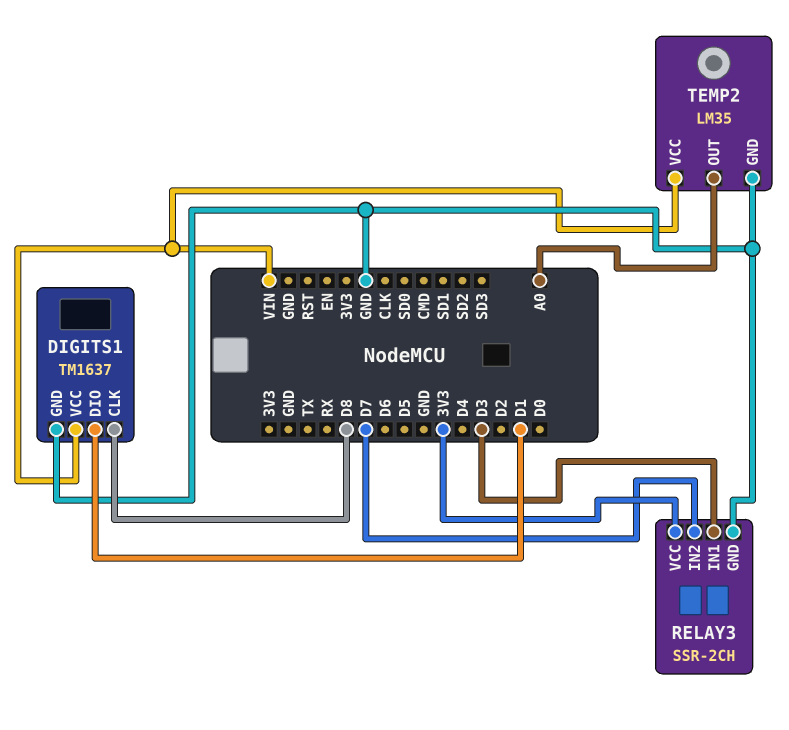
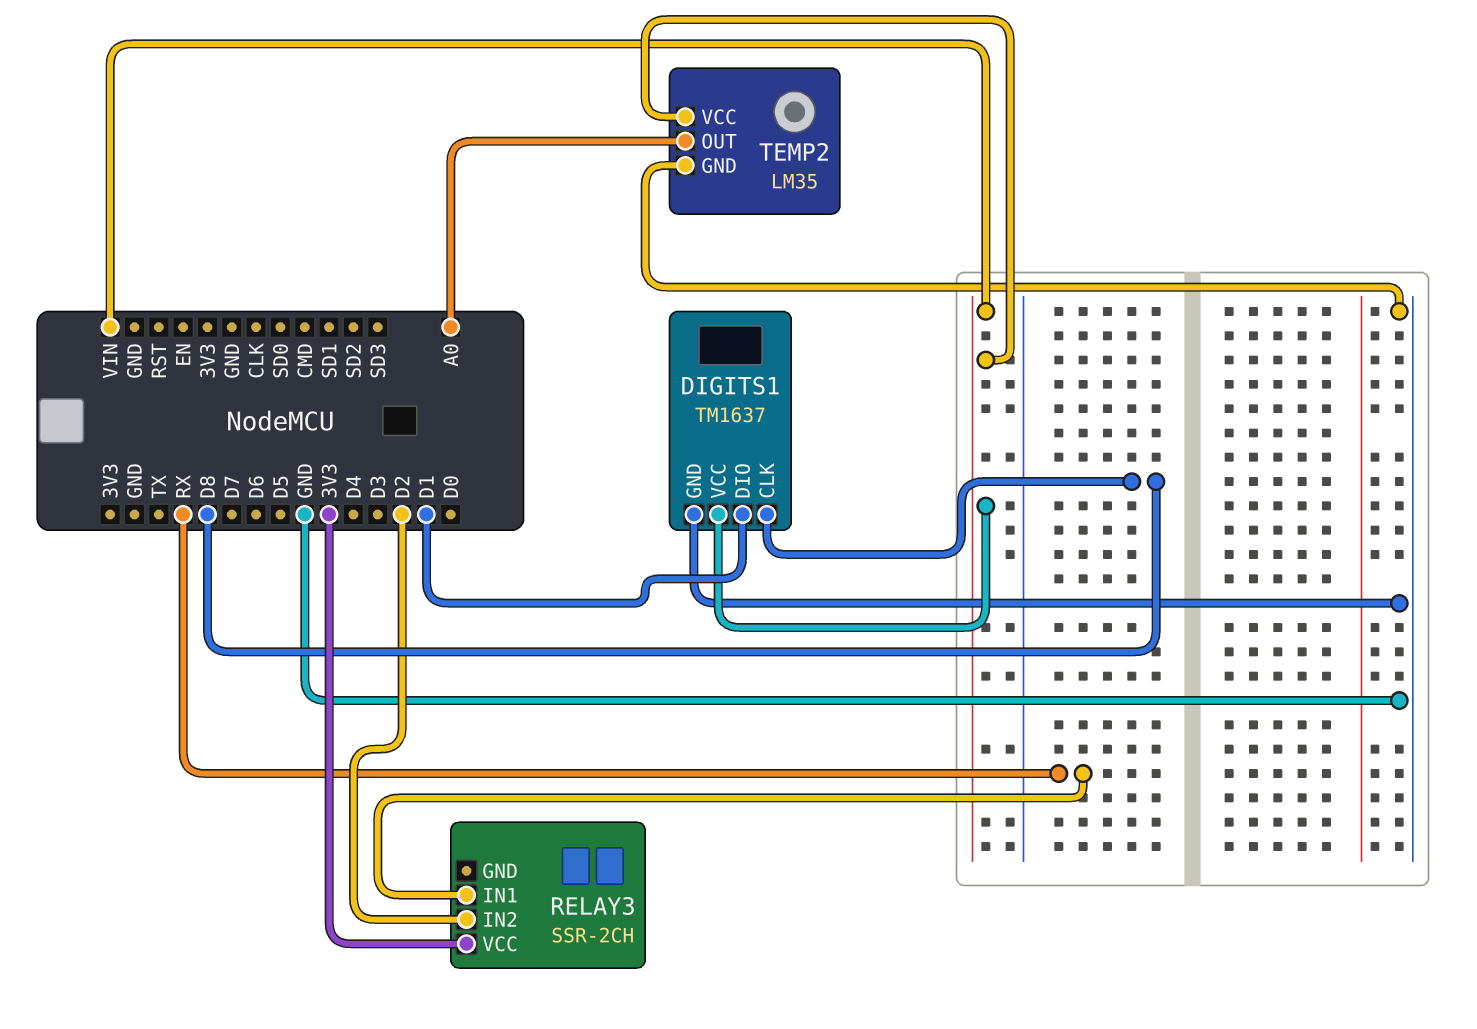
RELAY3 pin GND: GND -> none
RELAY3 pin IN1: D3 -> RX
RELAY3 pin IN2: D7 -> D2

